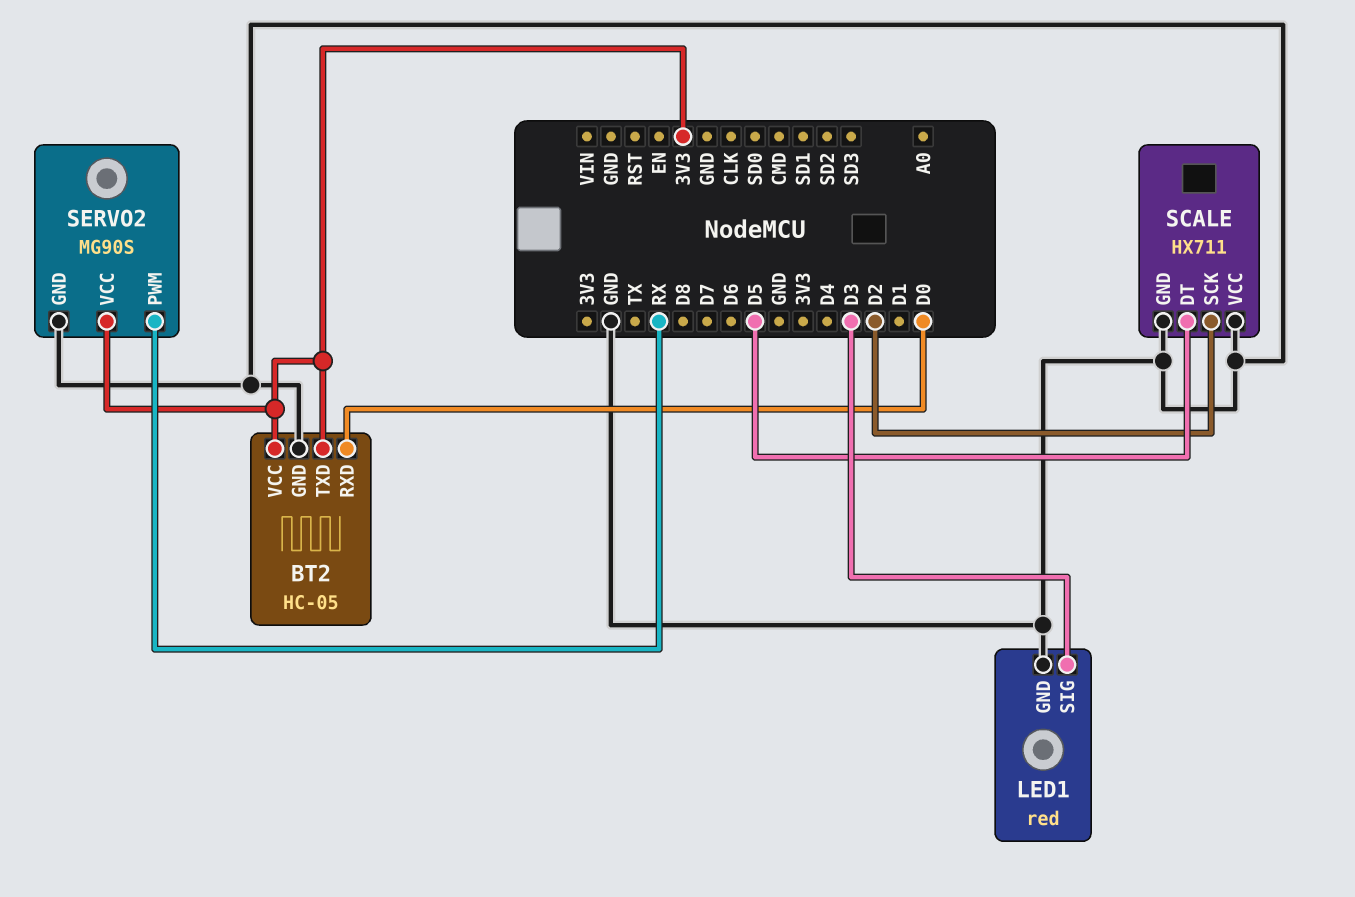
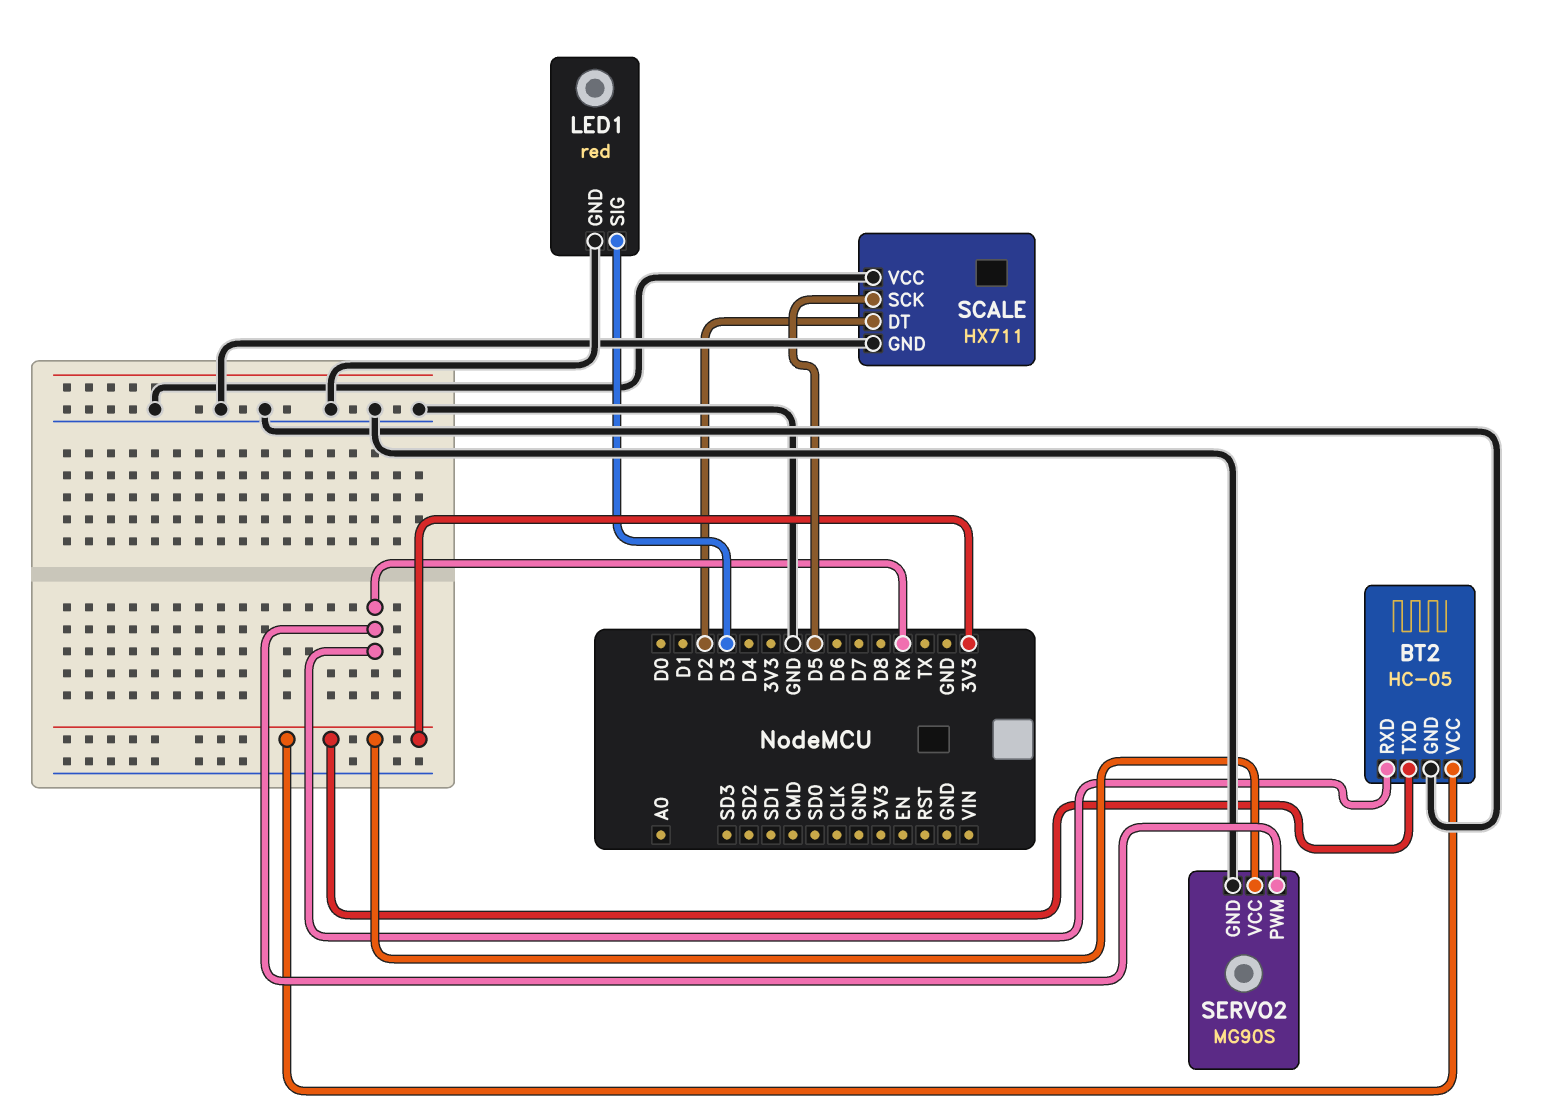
BT2 pin RXD: D0 -> RX
SCALE pin DT: D5 -> D2
SCALE pin SCK: D2 -> D5

